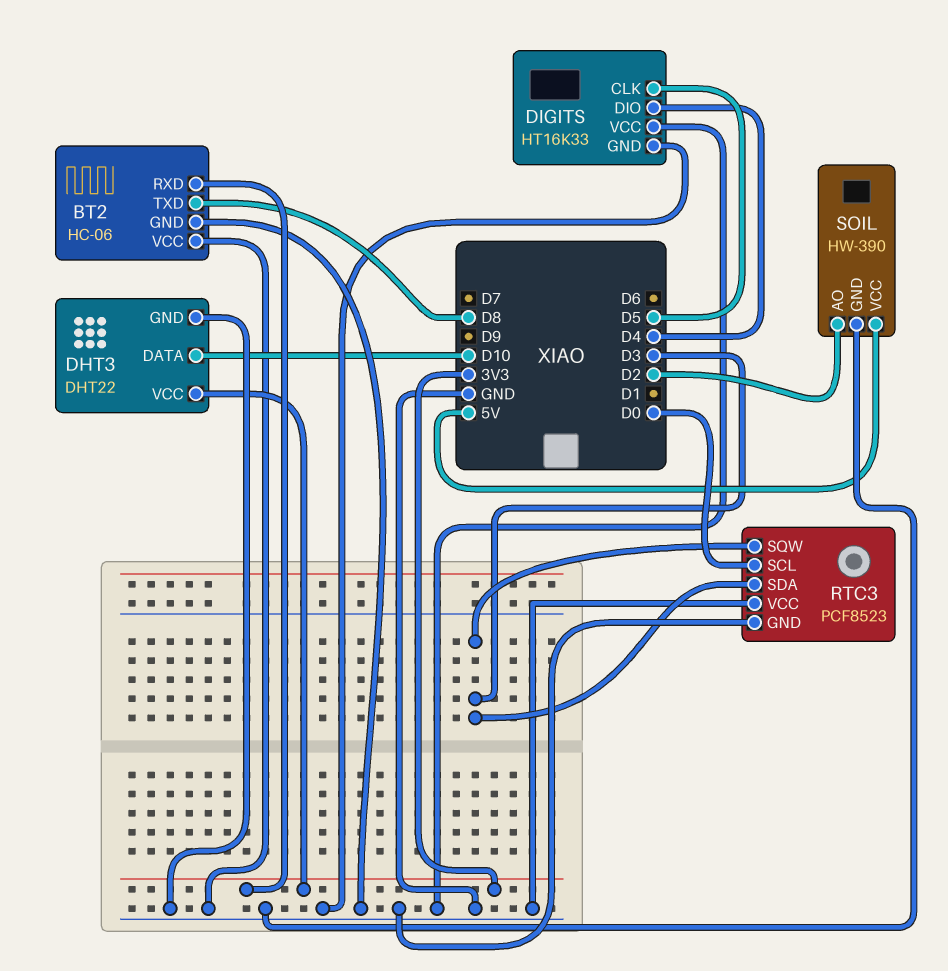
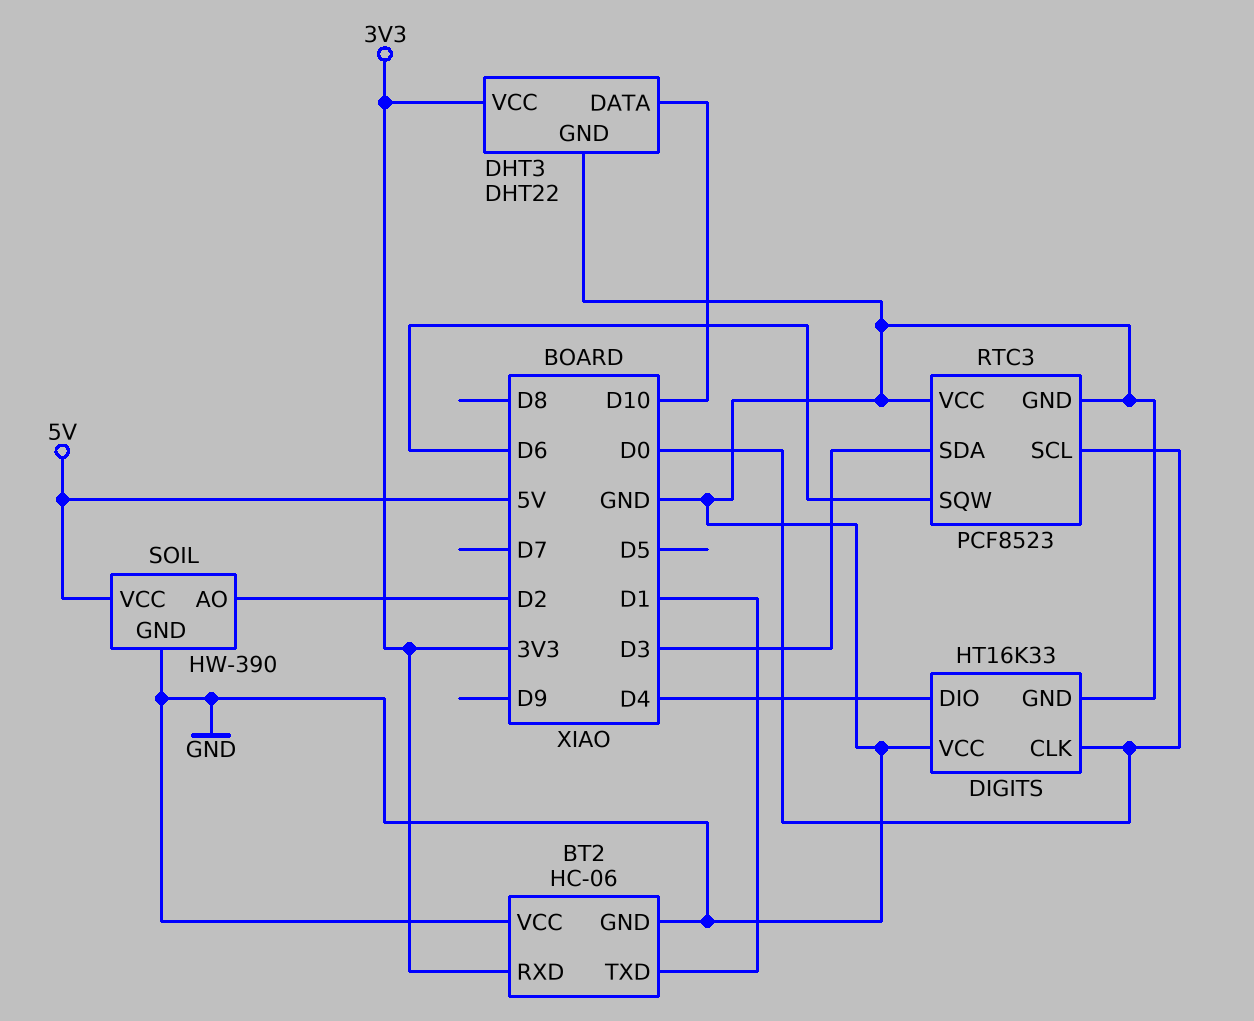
BT2 pin TXD: D8 -> D1
DIGITS pin CLK: D5 -> D0
RTC3 pin SQW: D3 -> D6

